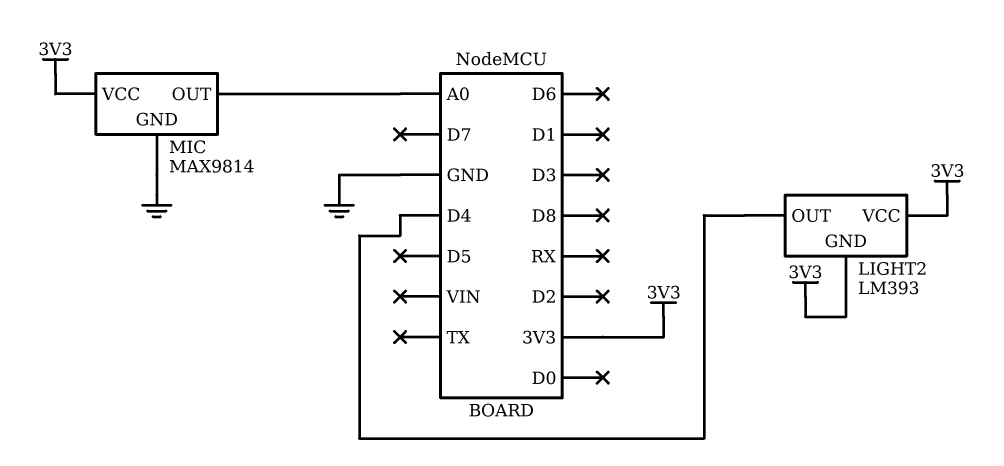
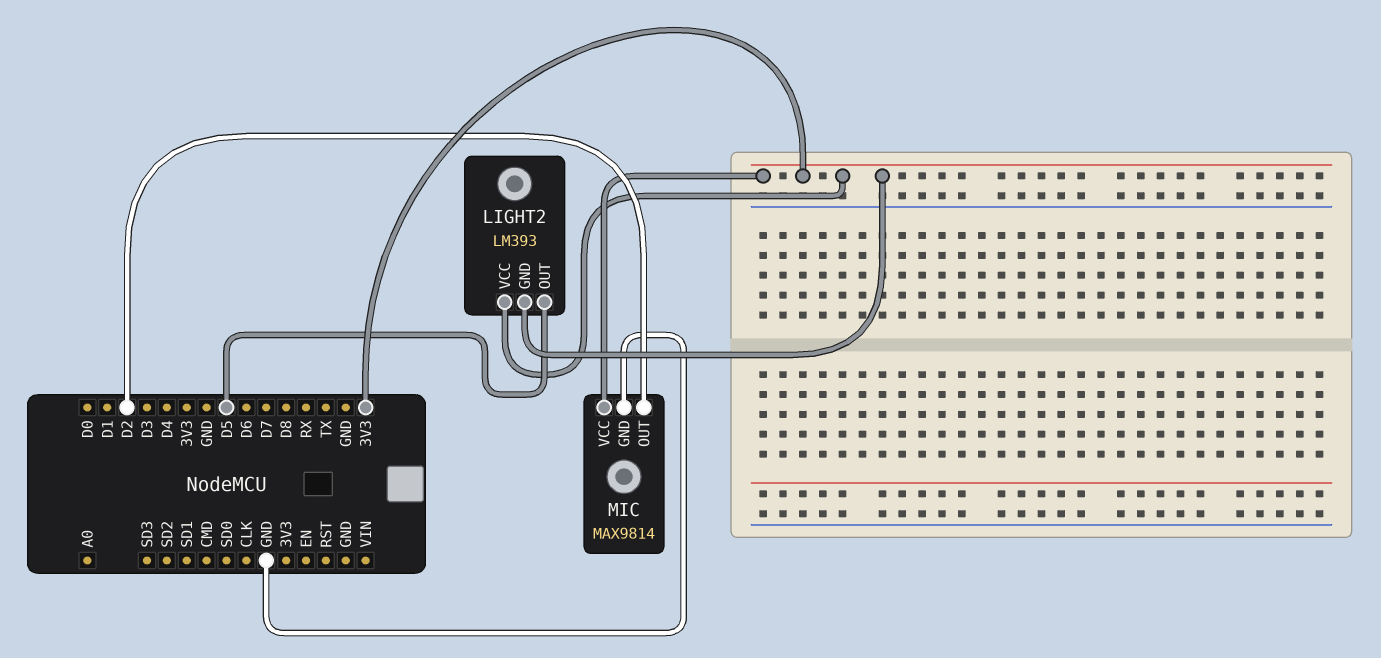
LIGHT2 pin OUT: D4 -> D5
MIC pin OUT: A0 -> D2

